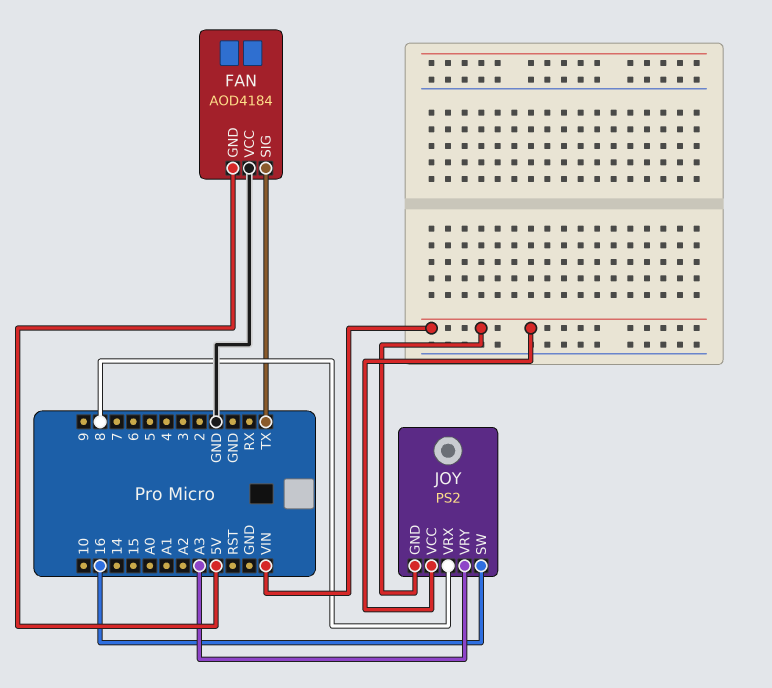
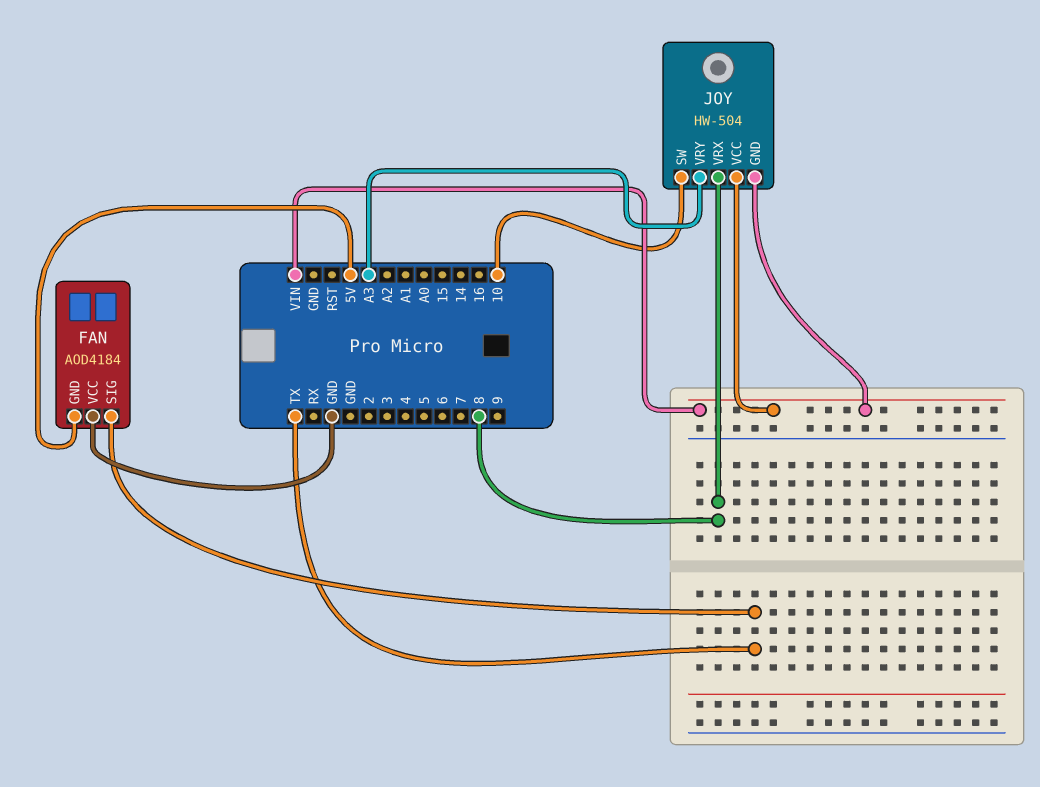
JOY: PS2 -> HW-504
JOY pin SW: 16 -> 10

